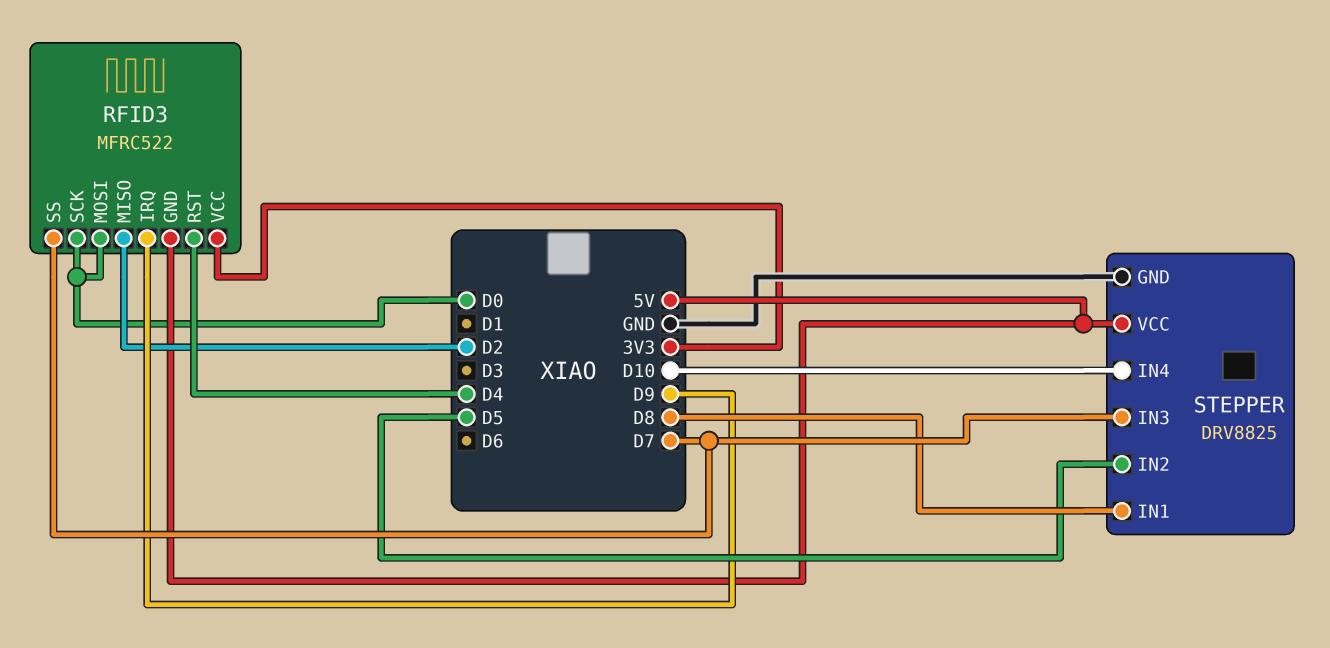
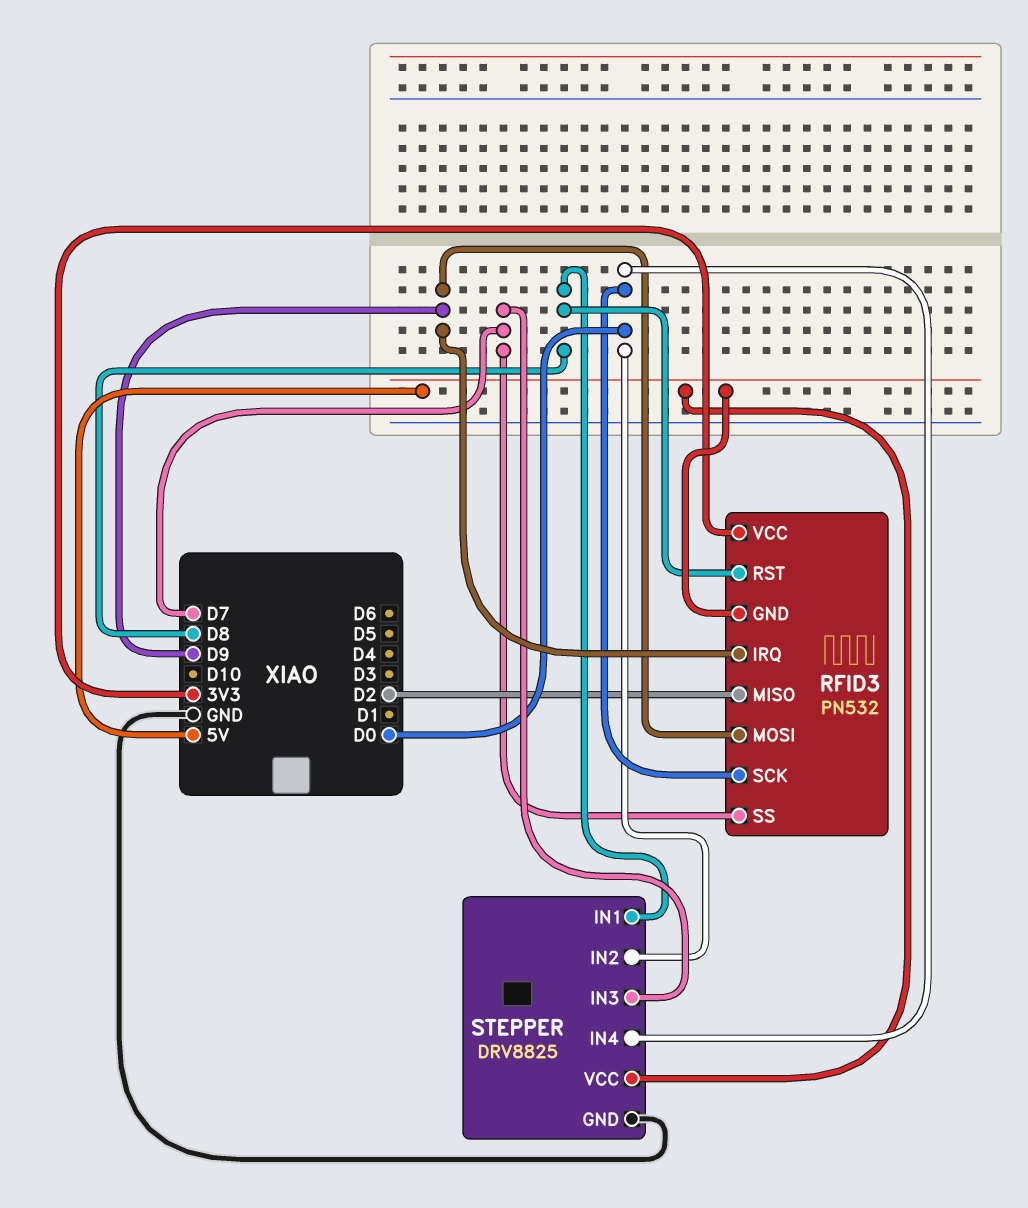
RFID3: MFRC522 -> PN532
RFID3 pin MOSI: D0 -> D9
RFID3 pin RST: D4 -> D8
STEPPER pin IN2: D5 -> D0
STEPPER pin IN4: D10 -> D0

